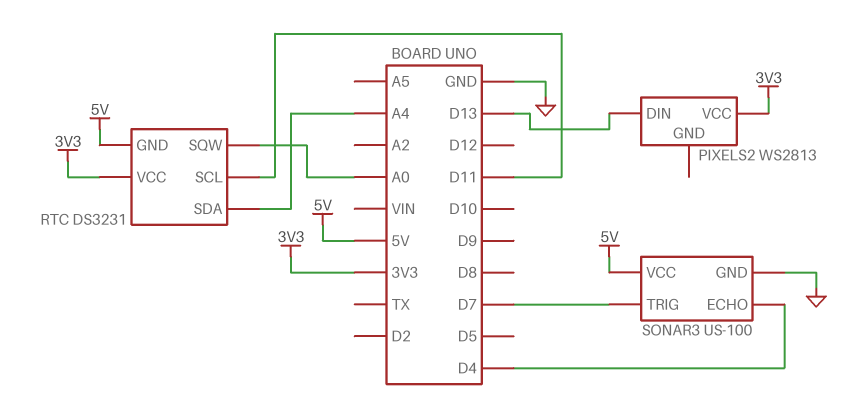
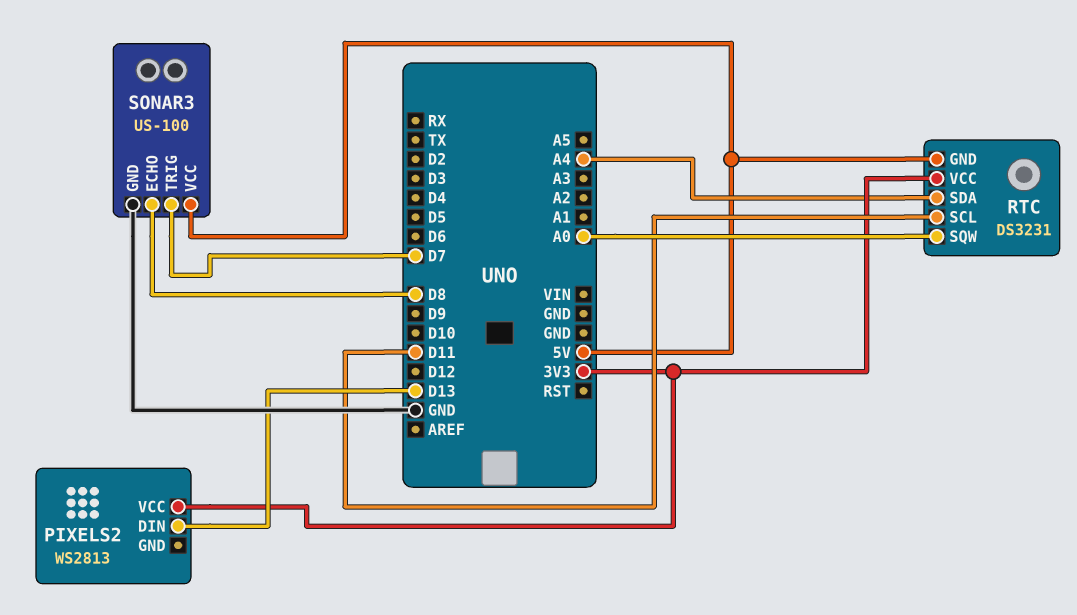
SONAR3 pin ECHO: D4 -> D8

